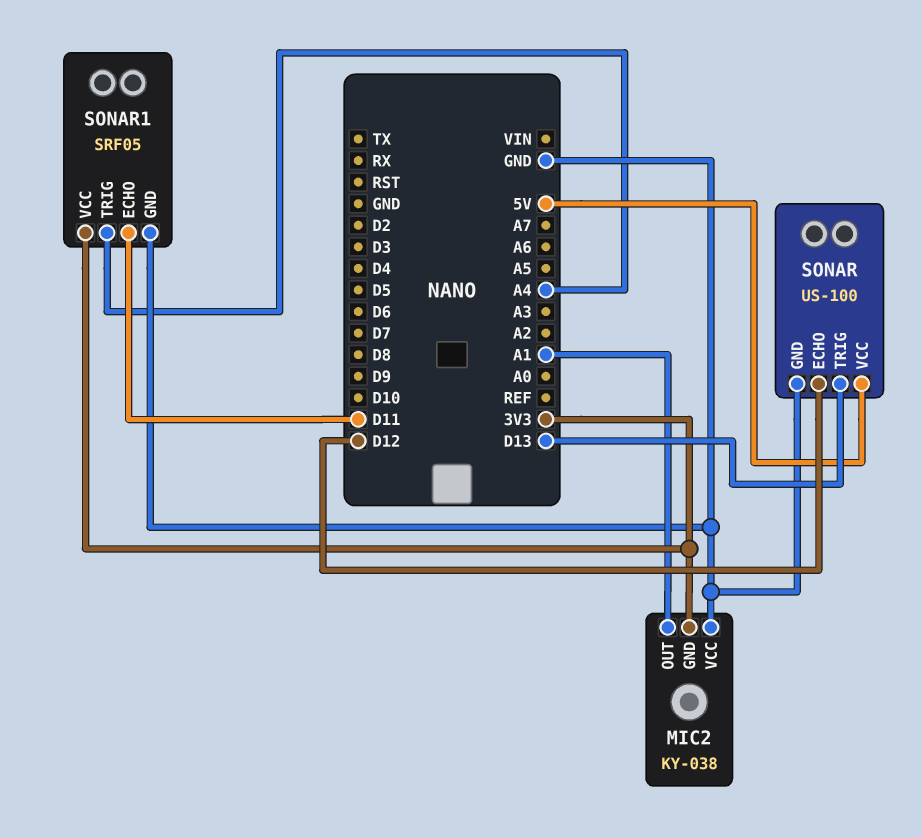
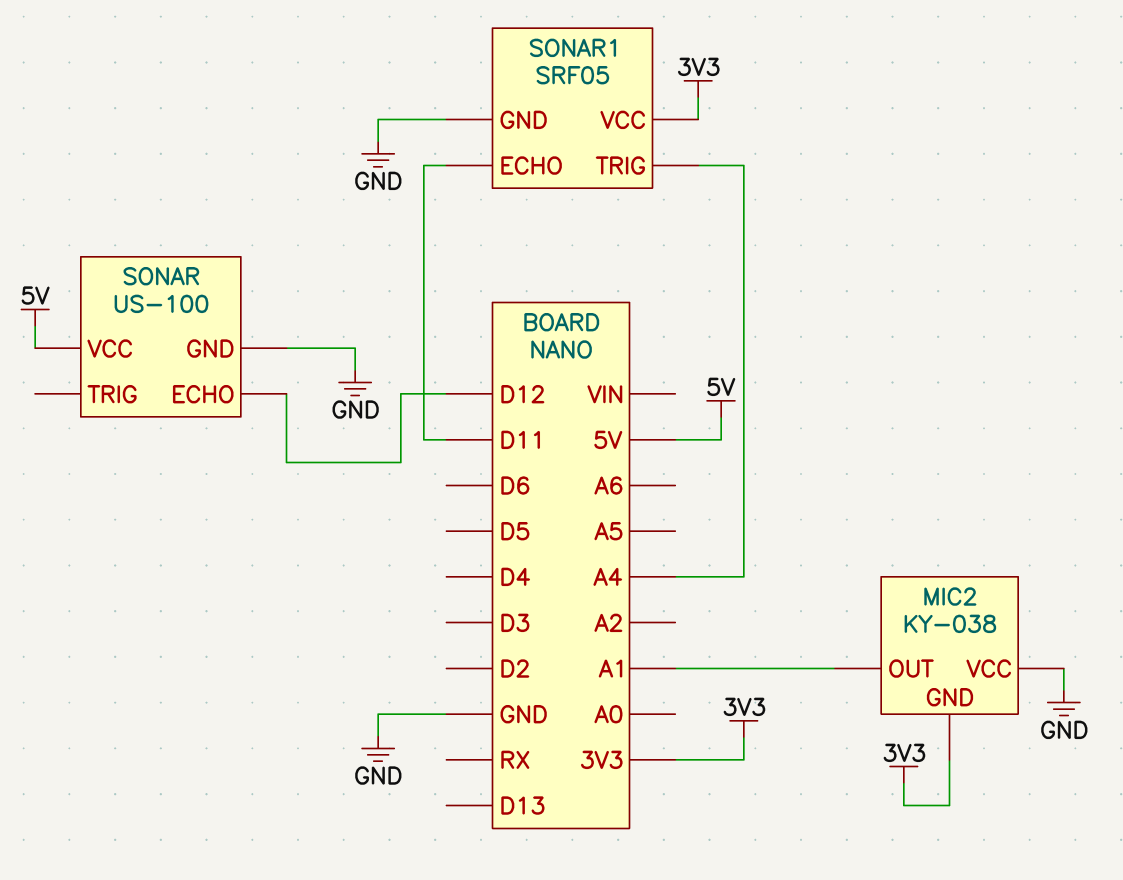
SONAR pin TRIG: D13 -> none

